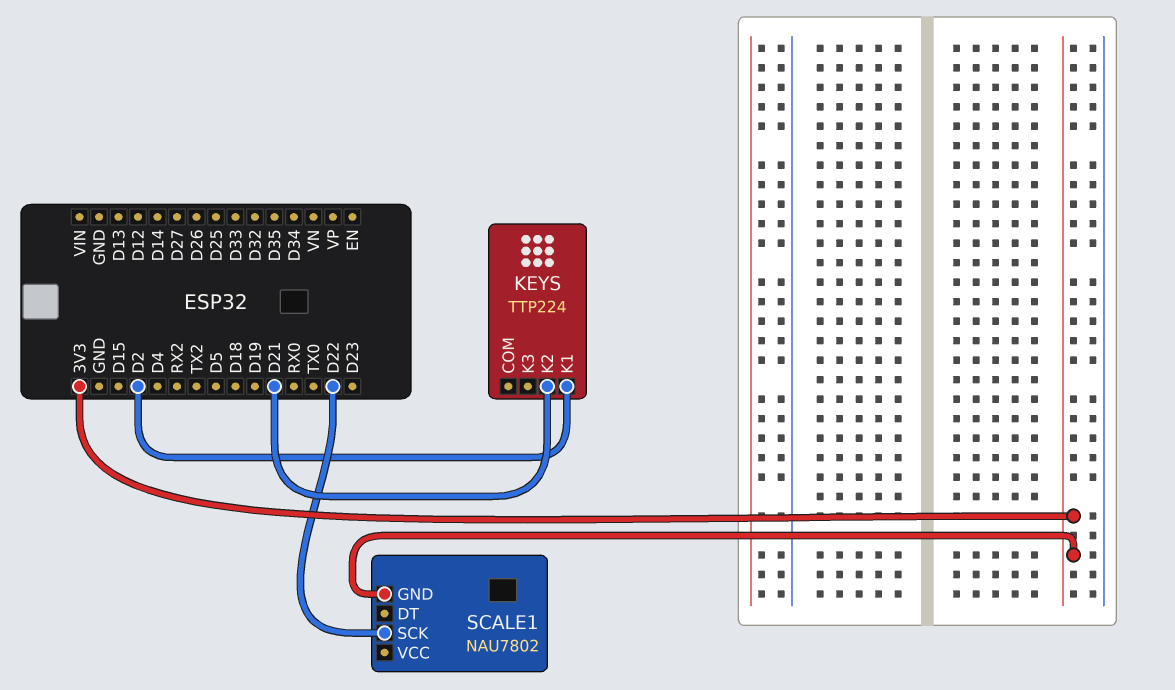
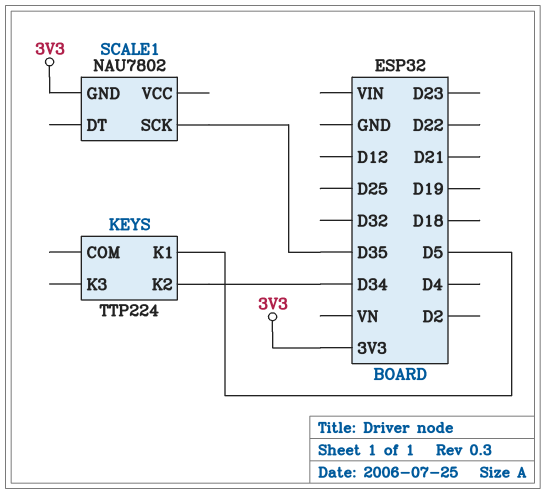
KEYS pin K1: D2 -> D5
KEYS pin K2: D21 -> D34
SCALE1 pin SCK: D22 -> D35

